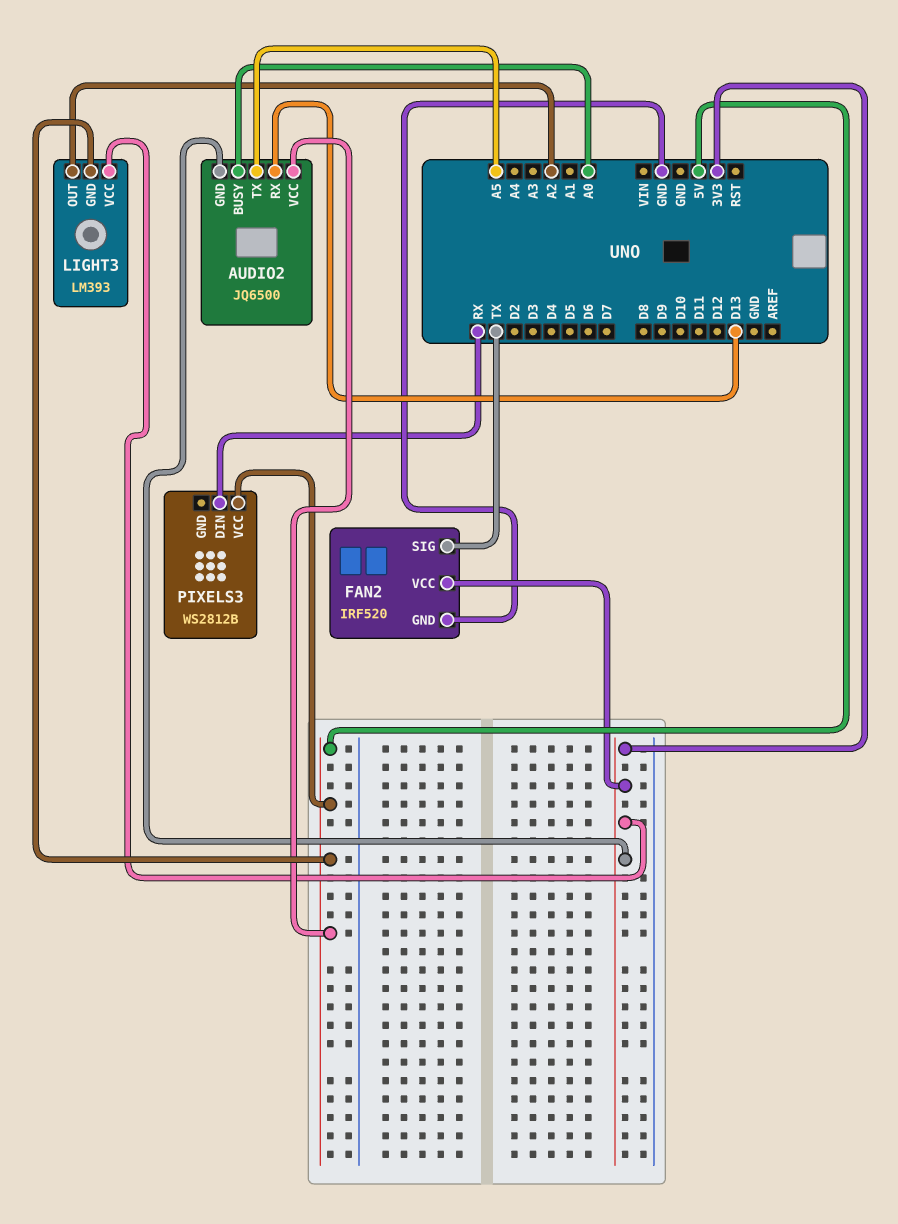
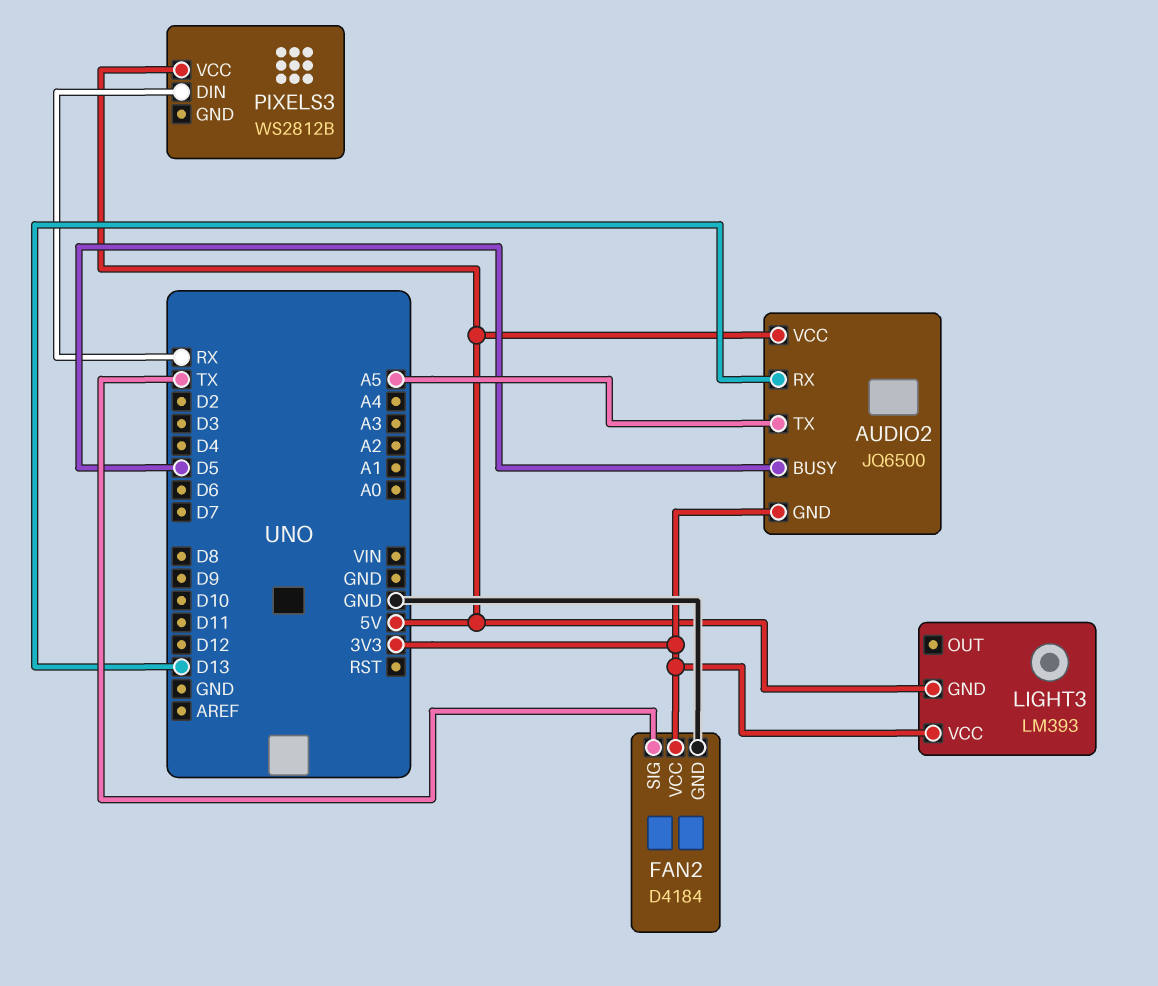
AUDIO2 pin BUSY: A0 -> D5
FAN2: IRF520 -> D4184
LIGHT3 pin OUT: A2 -> none

